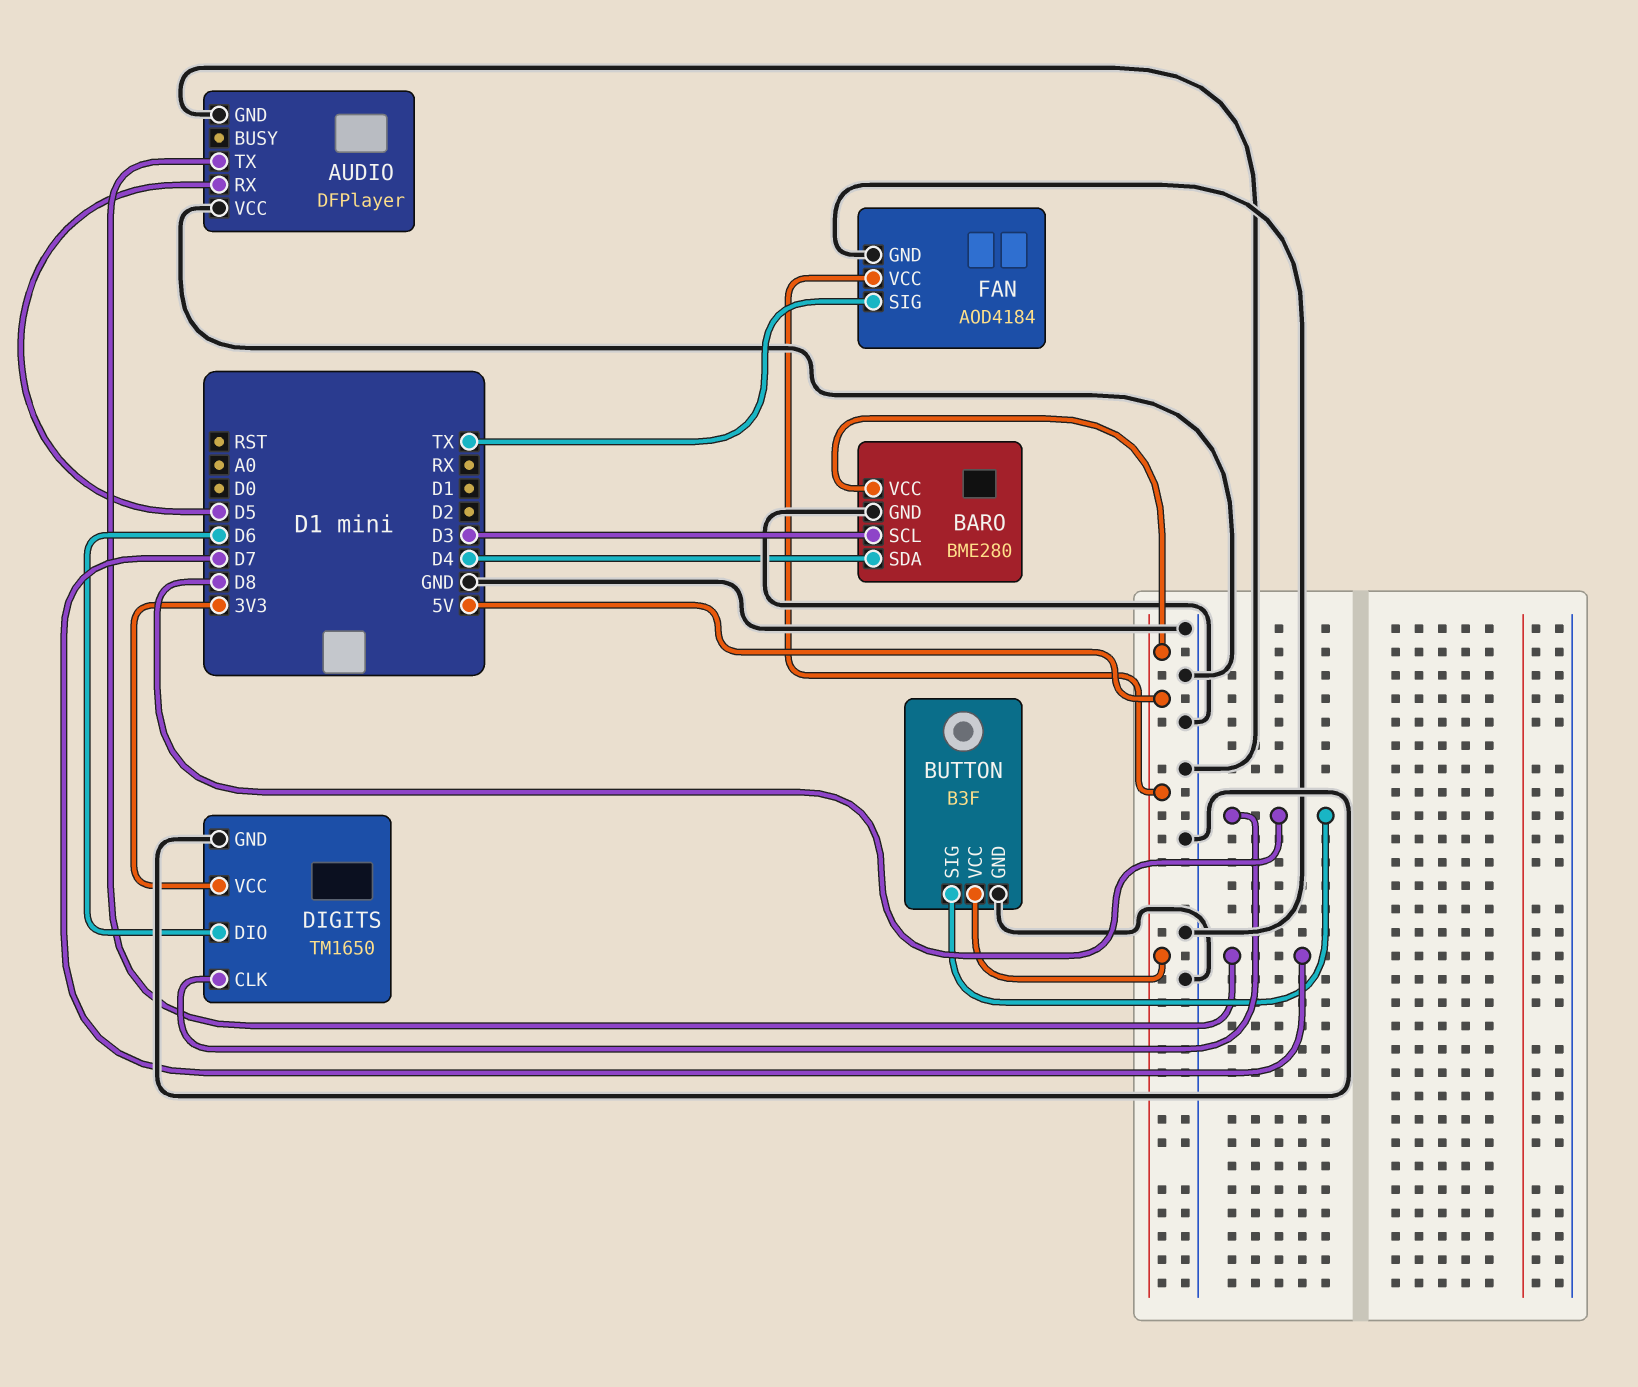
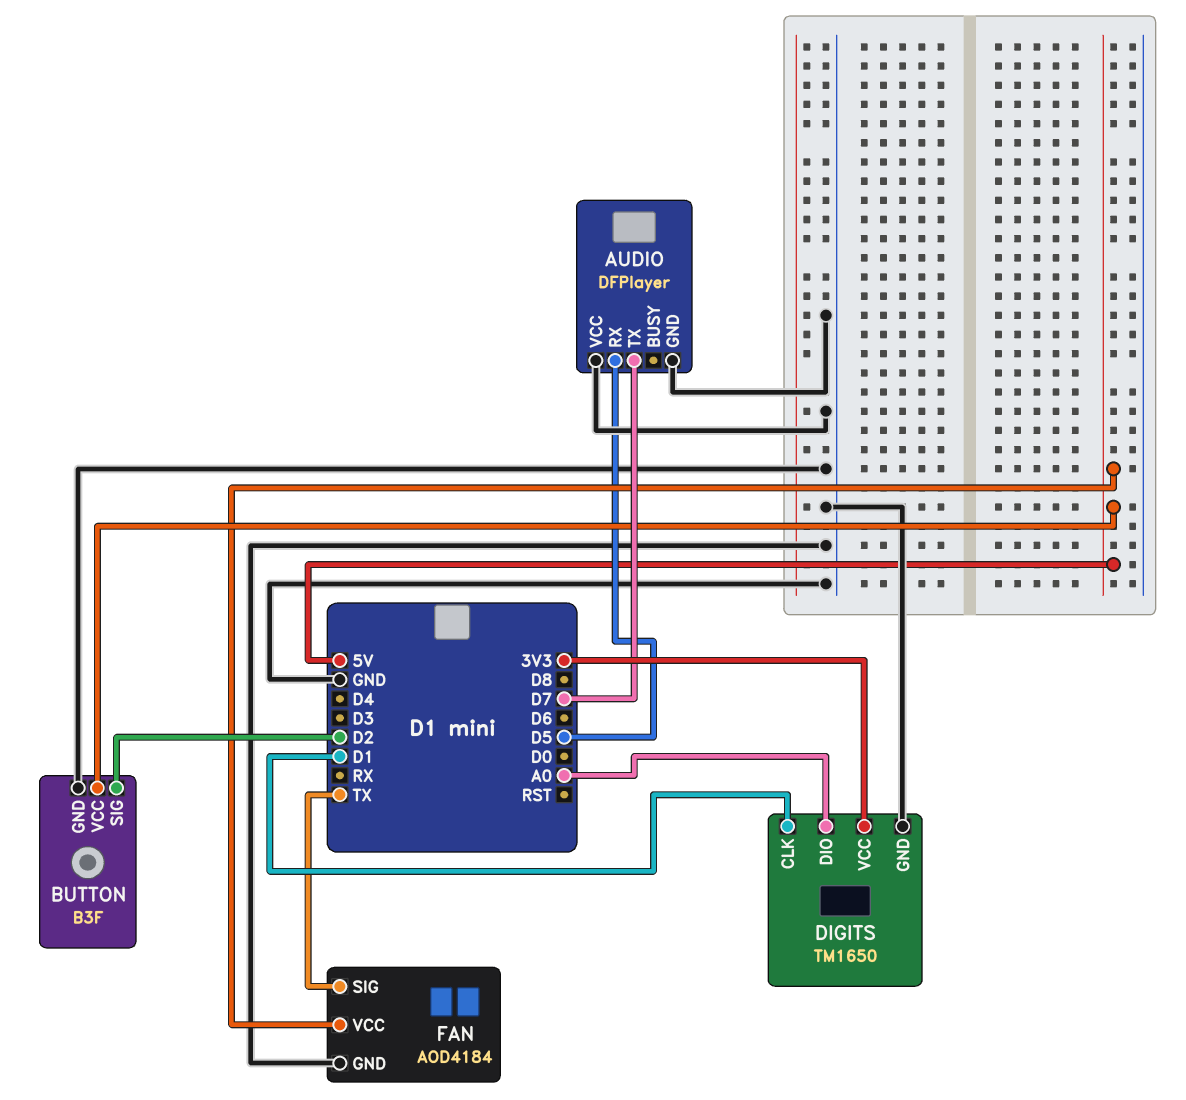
BARO: BME280 -> none
BARO pin GND: GND -> none
BARO pin SCL: D3 -> none
BARO pin SDA: D4 -> none
BARO pin VCC: 5V -> none
BUTTON pin SIG: D8 -> D2
DIGITS pin CLK: D8 -> D1
DIGITS pin DIO: D6 -> A0

